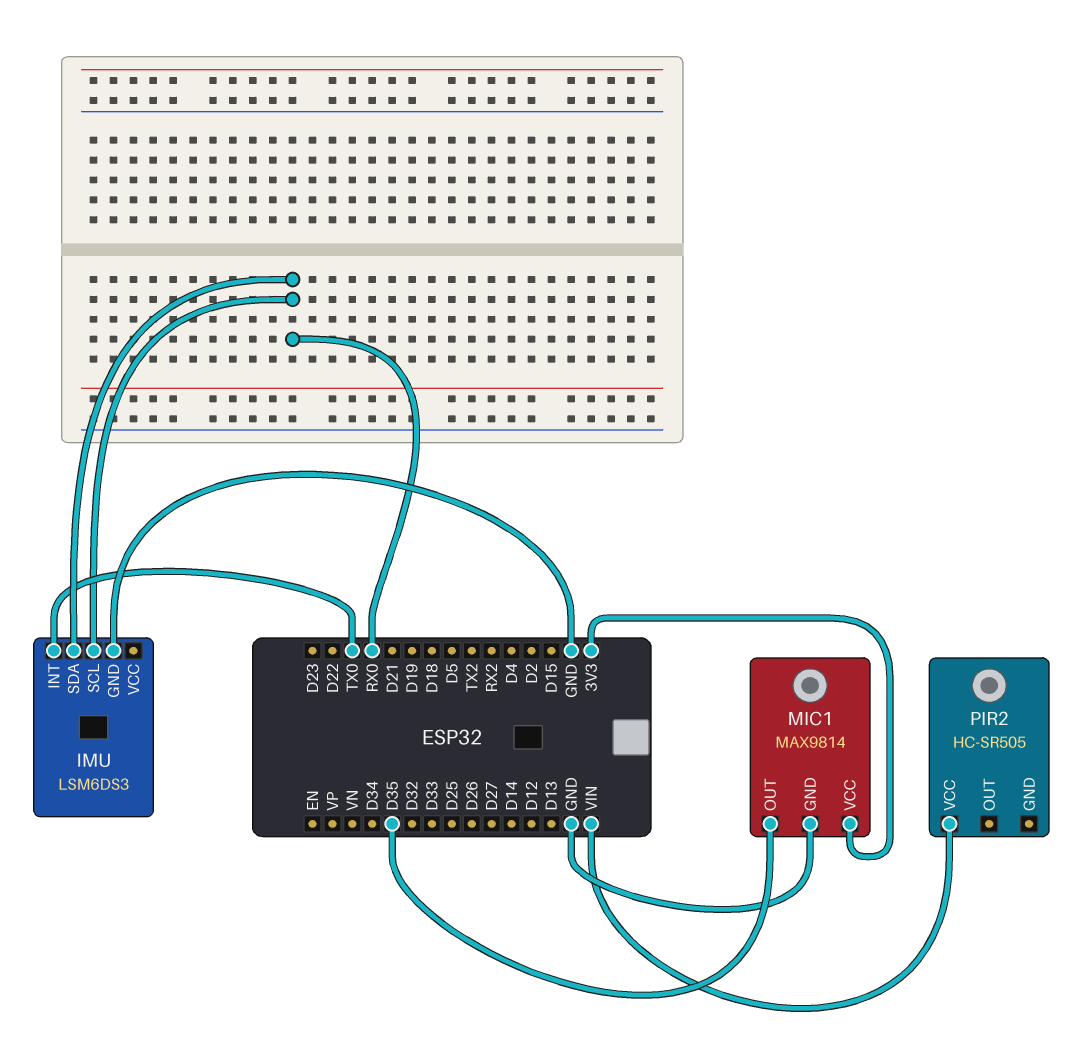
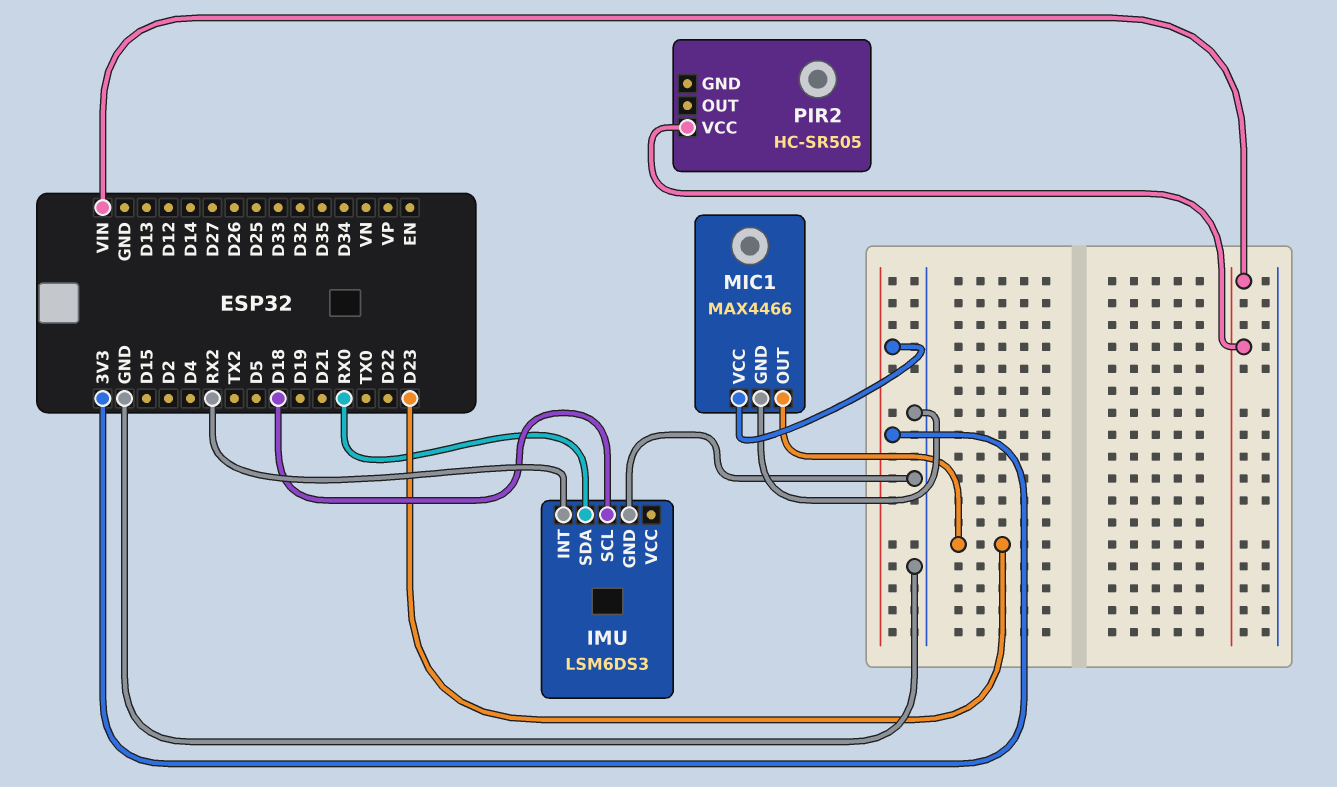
IMU pin INT: TX0 -> RX2
IMU pin SCL: RX0 -> D18
MIC1: MAX9814 -> MAX4466
MIC1 pin OUT: D35 -> D23

